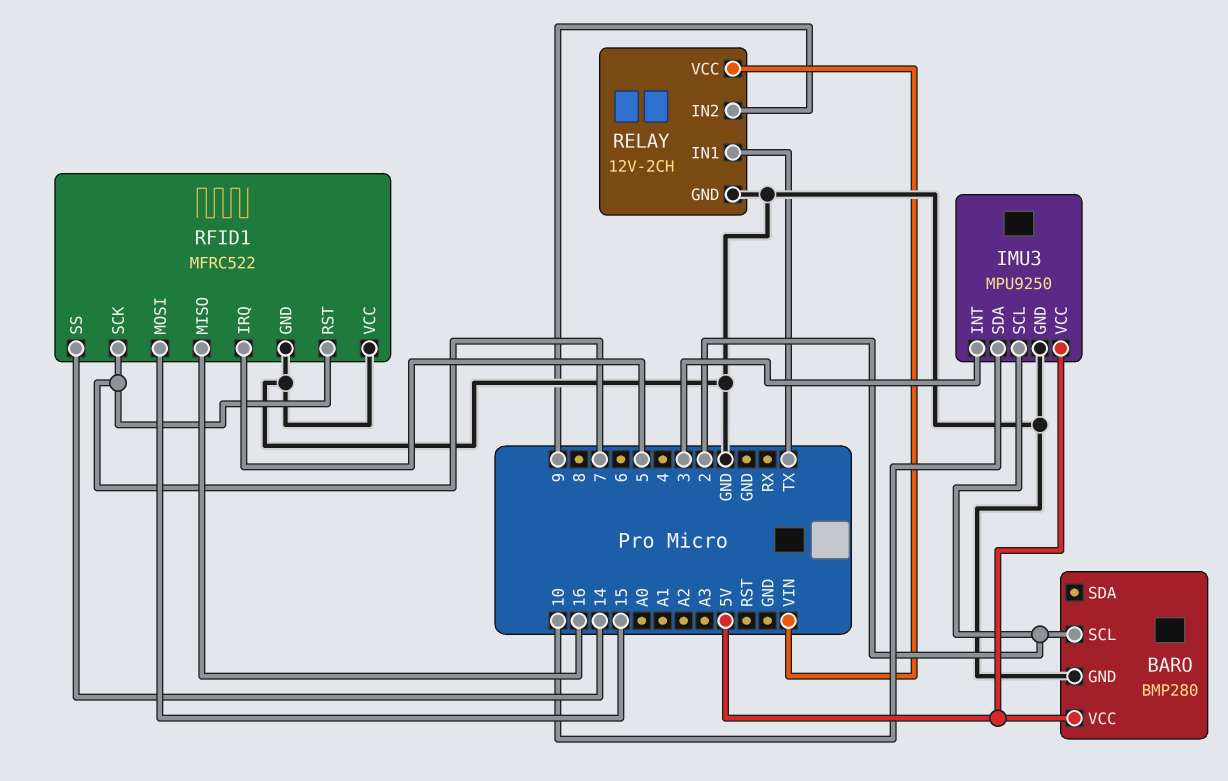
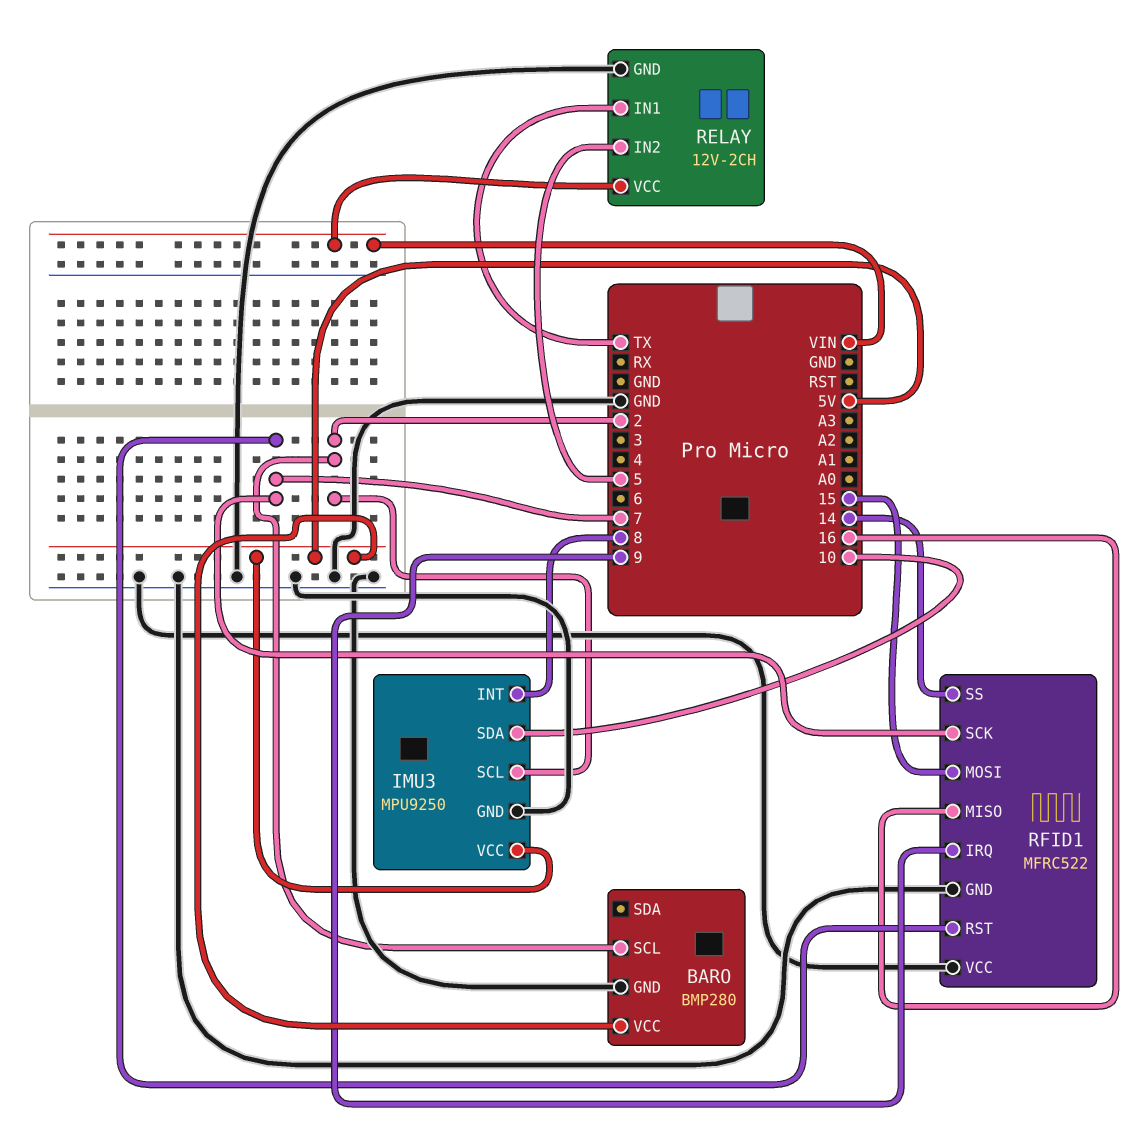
IMU3 pin INT: 3 -> 8
RELAY pin IN2: 9 -> 5
RFID1 pin IRQ: 5 -> 9

